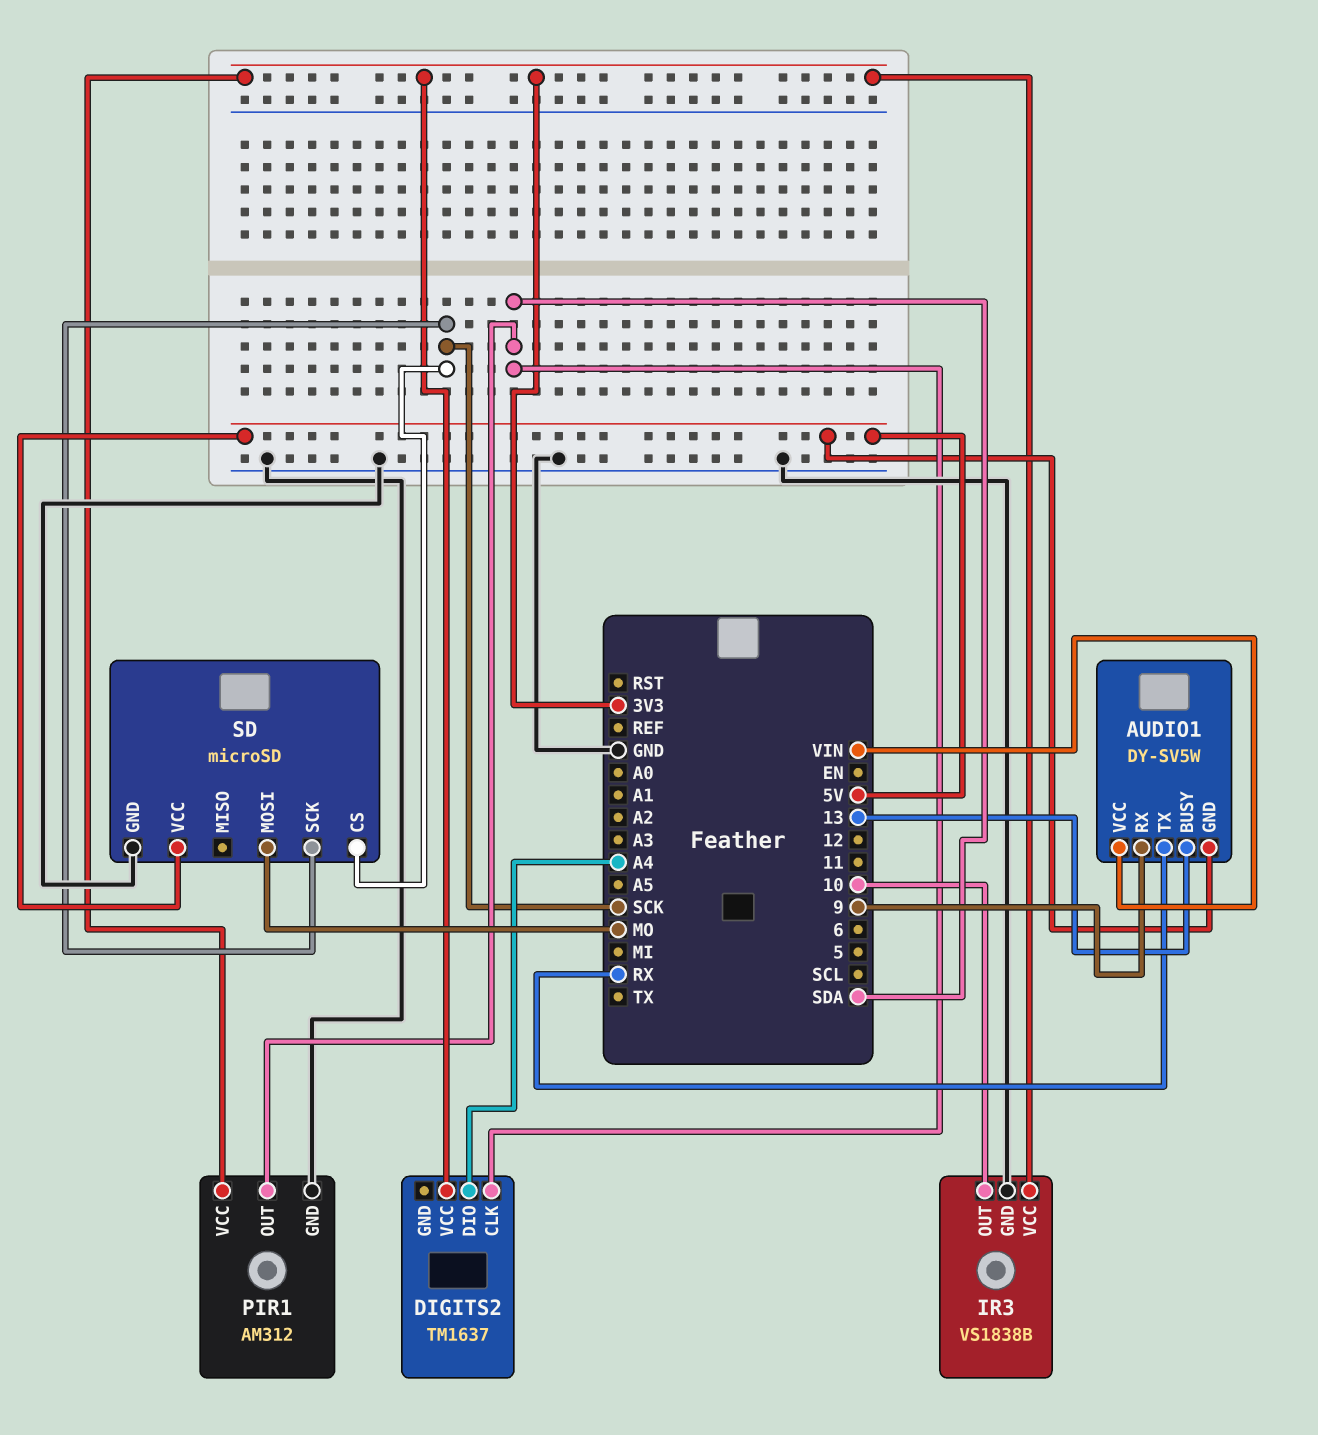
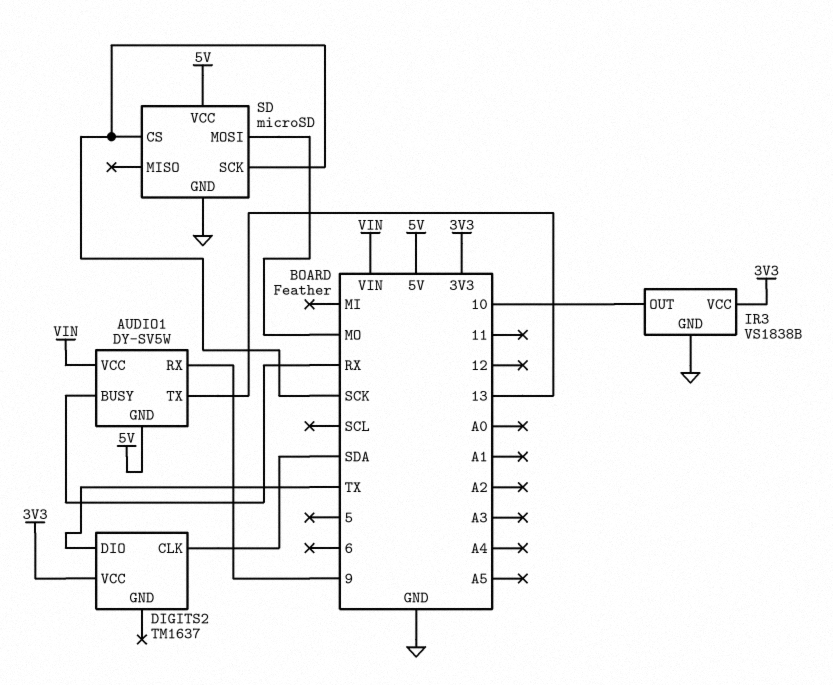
AUDIO1 pin BUSY: 13 -> RX
AUDIO1 pin TX: RX -> 13
DIGITS2 pin DIO: A4 -> TX
PIR1: AM312 -> none
PIR1 pin GND: GND -> none
PIR1 pin OUT: SDA -> none
PIR1 pin VCC: 3V3 -> none

